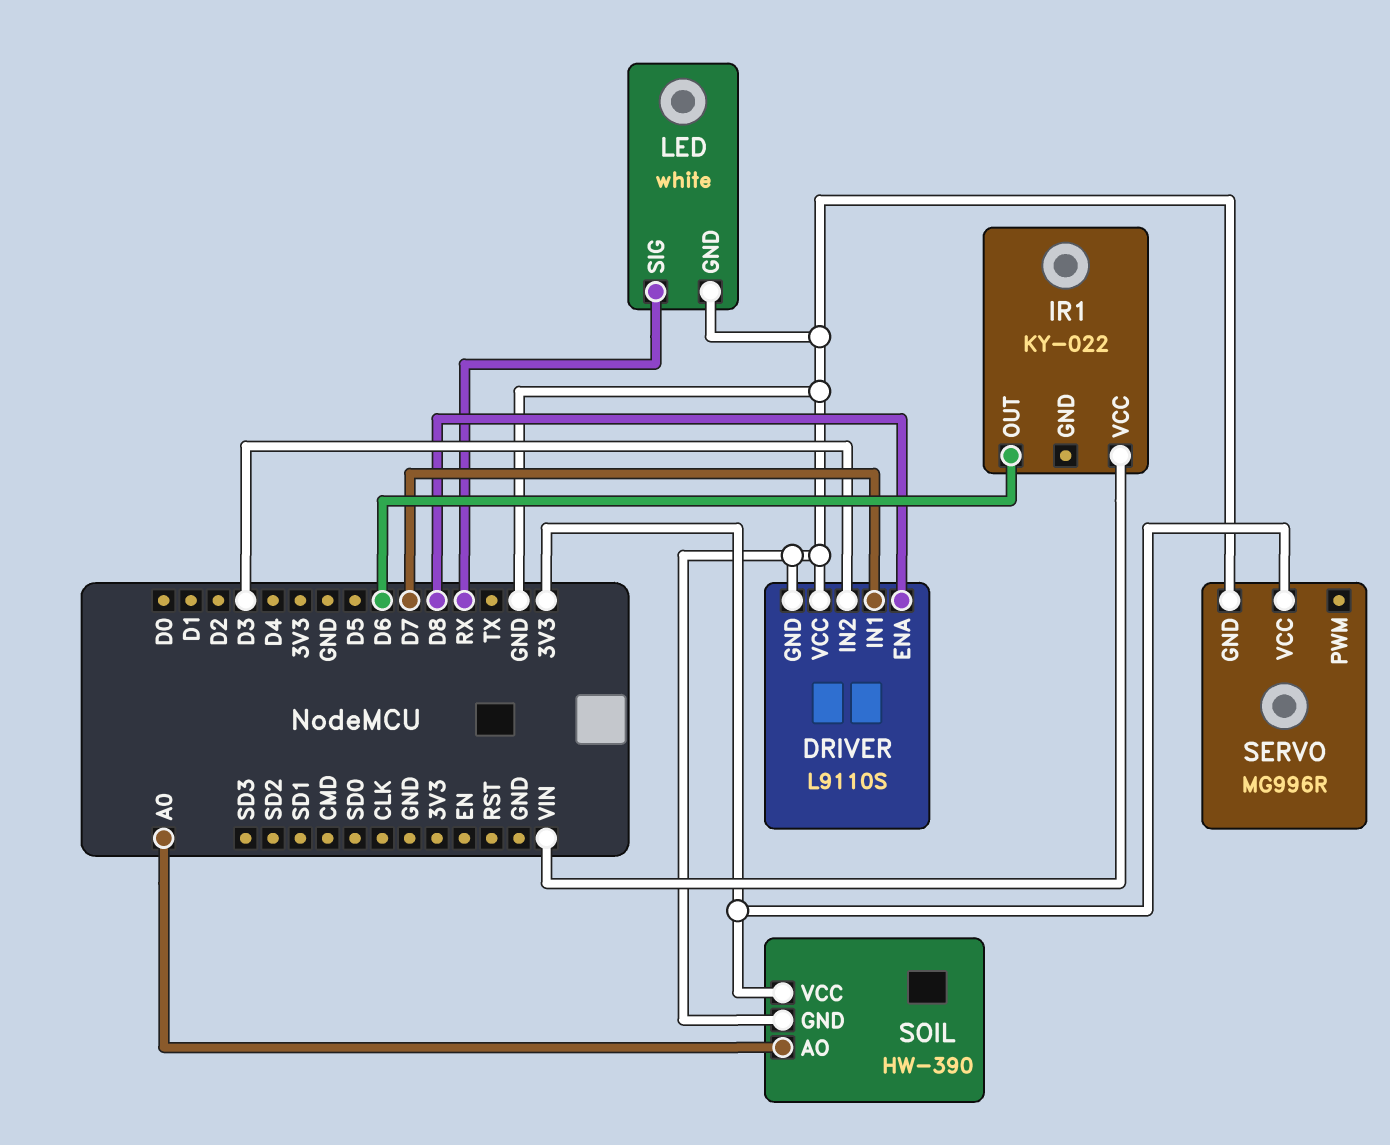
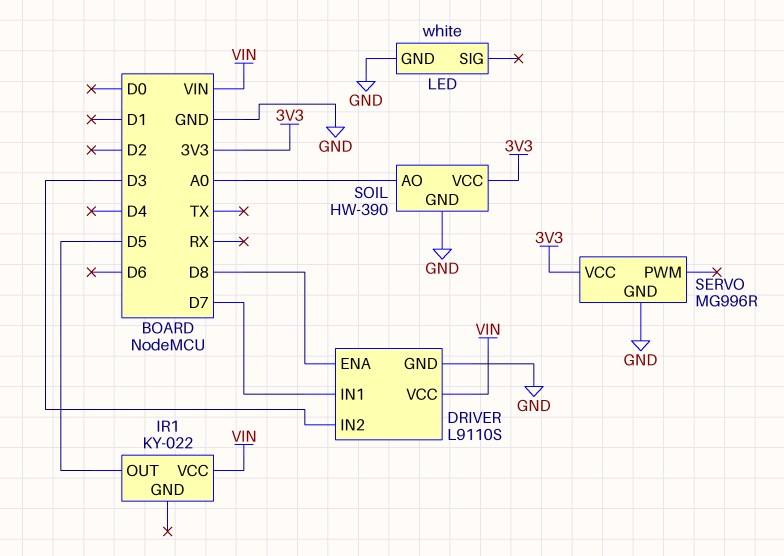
DRIVER pin VCC: GND -> VIN
IR1 pin OUT: D6 -> D5
LED pin SIG: RX -> none

